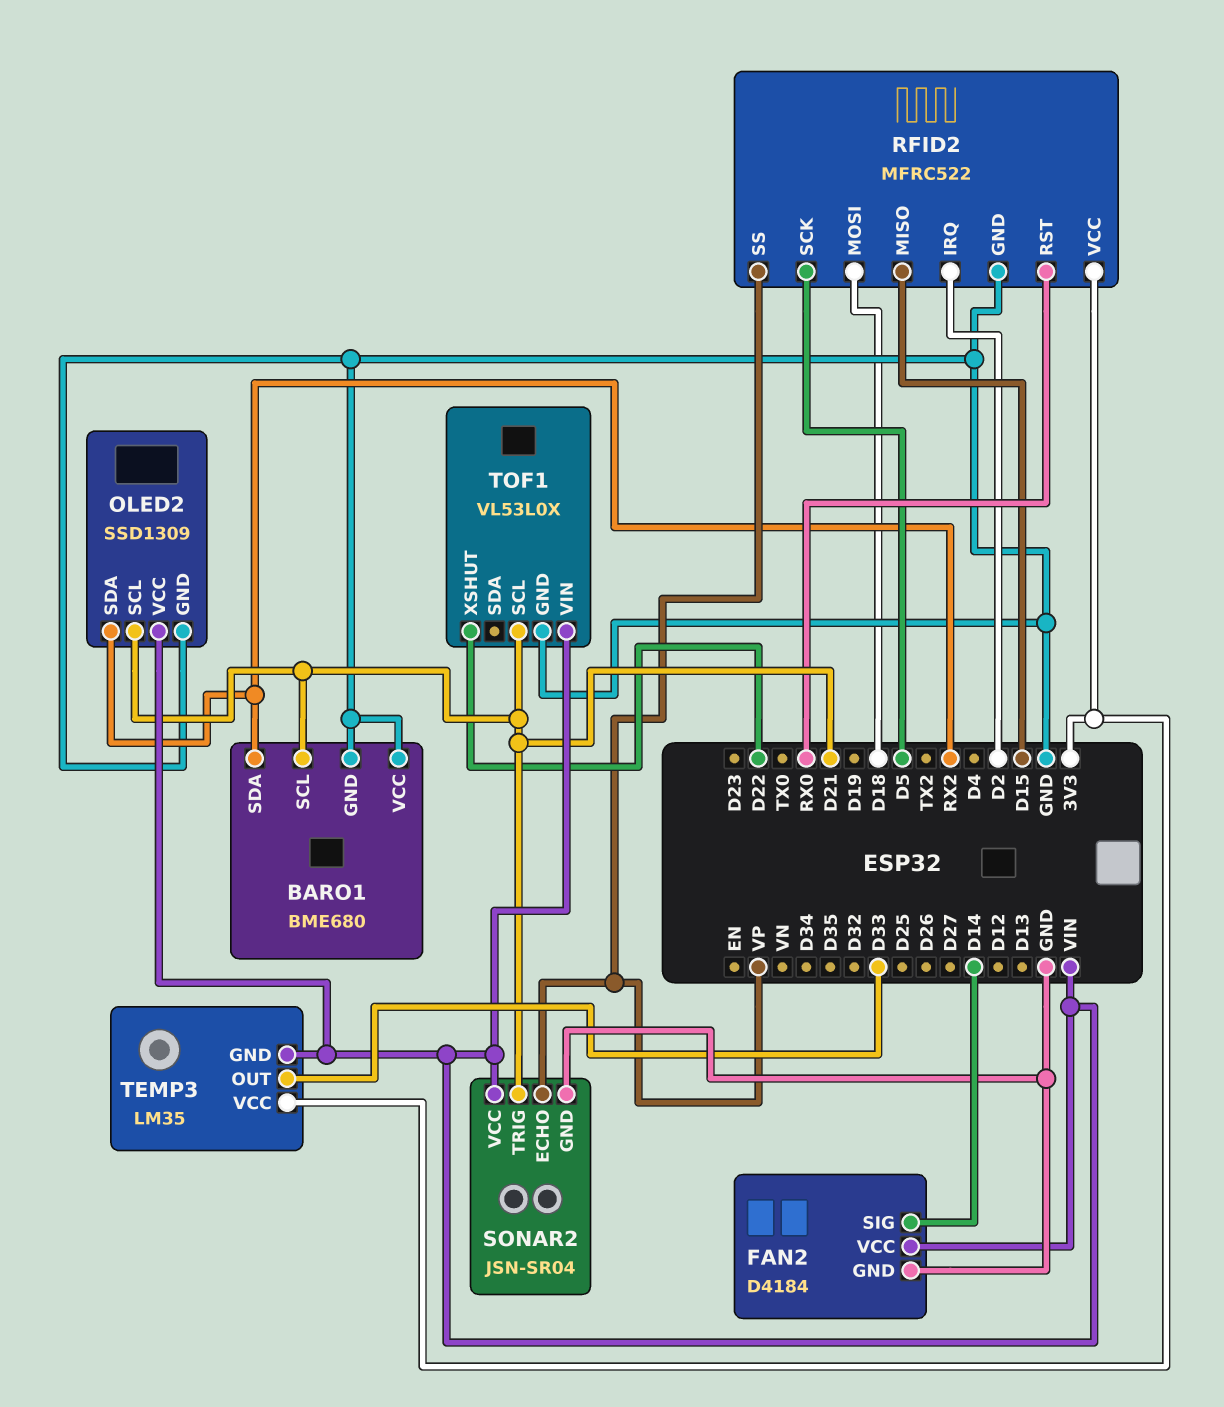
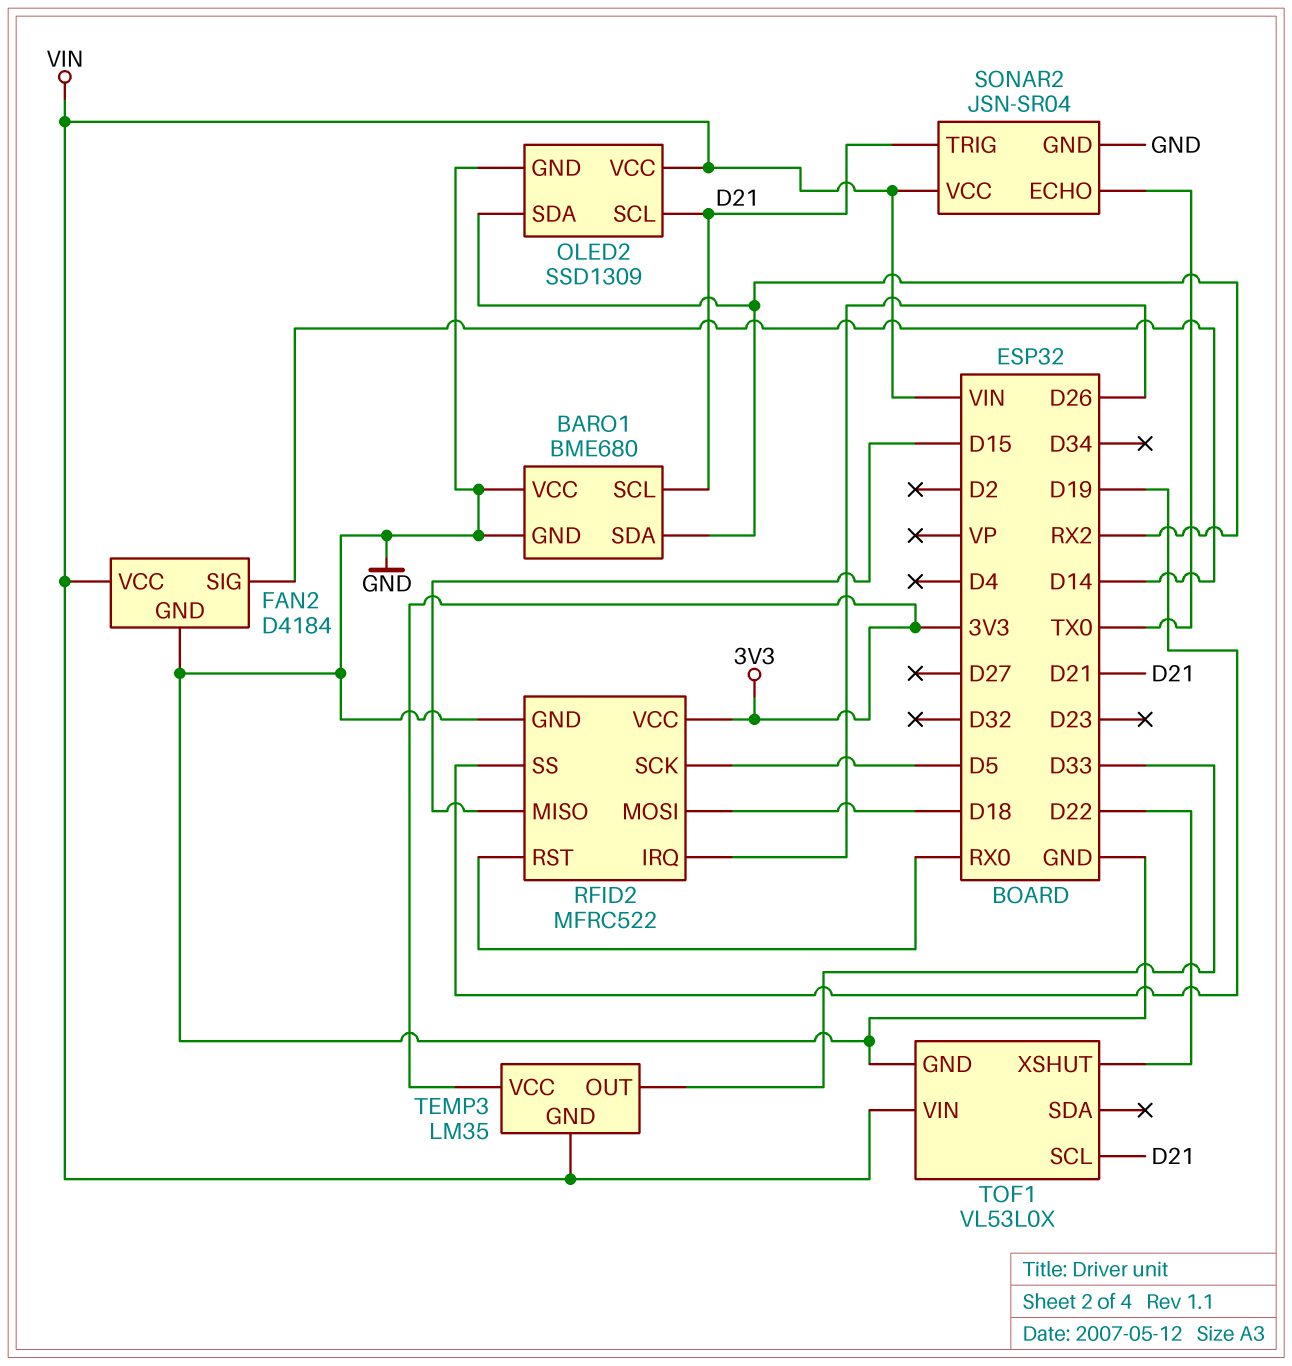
RFID2 pin IRQ: D2 -> D26
RFID2 pin SS: VP -> D19
SONAR2 pin ECHO: VP -> TX0

